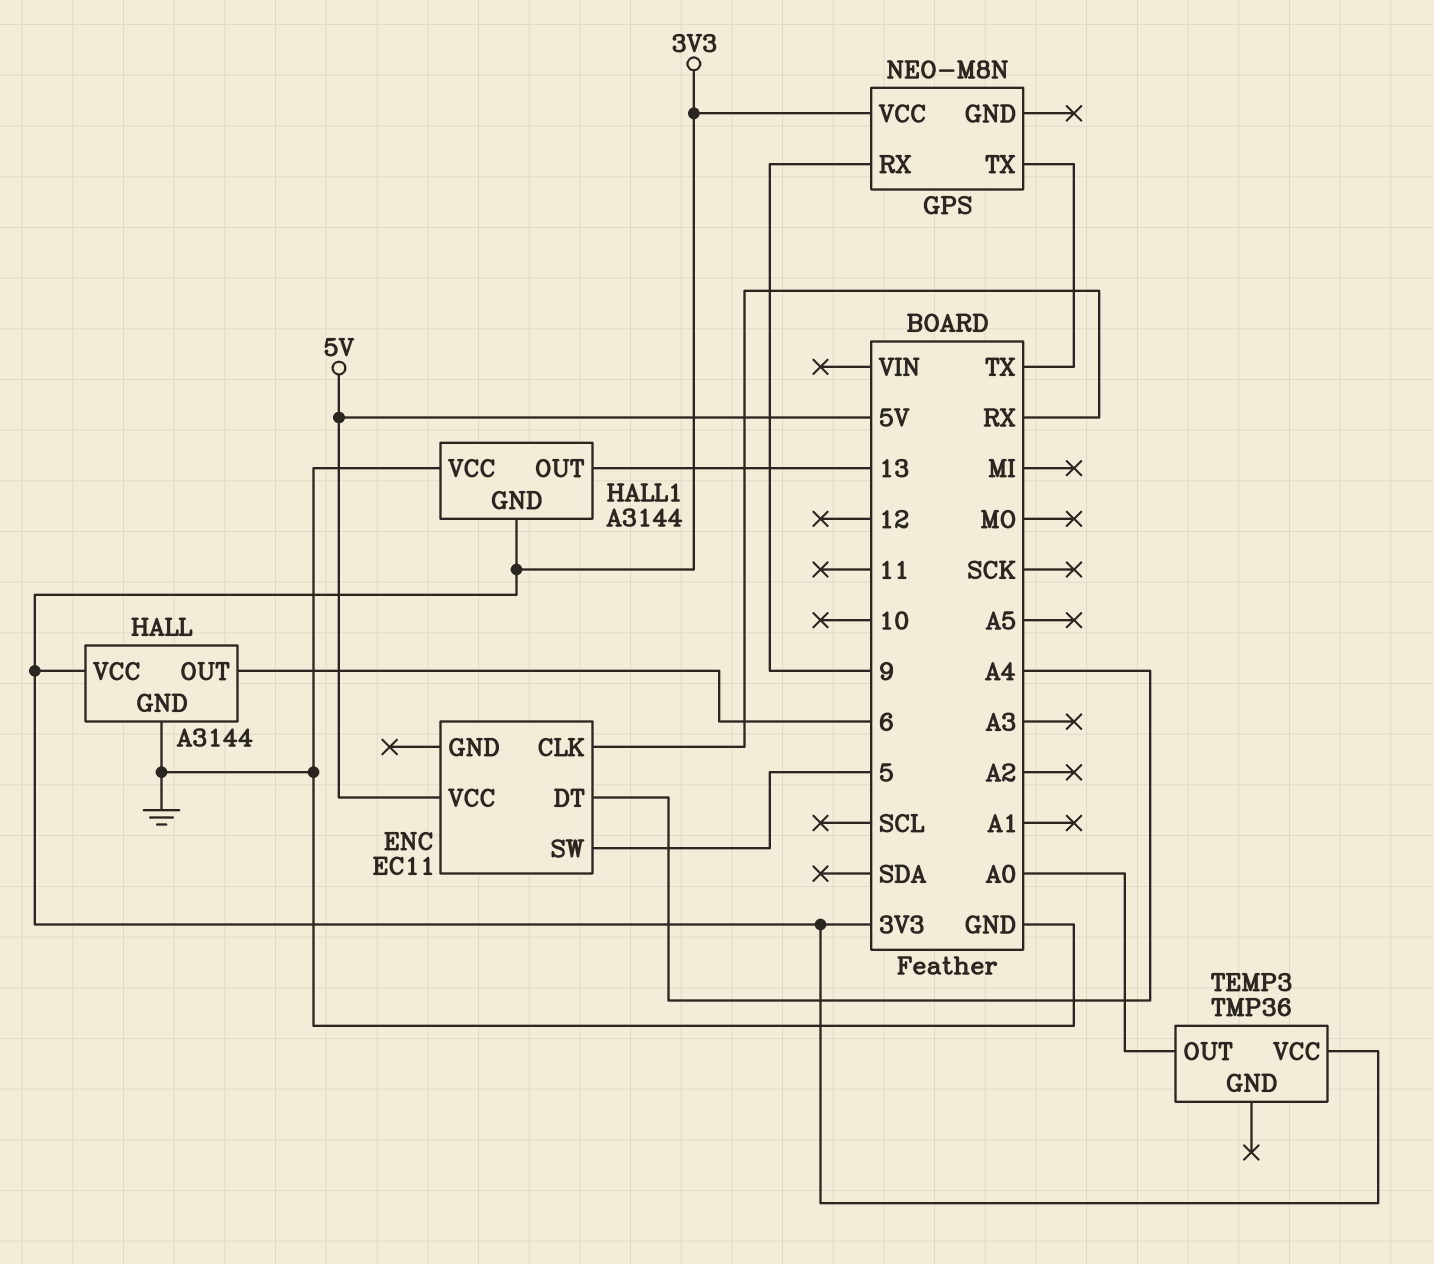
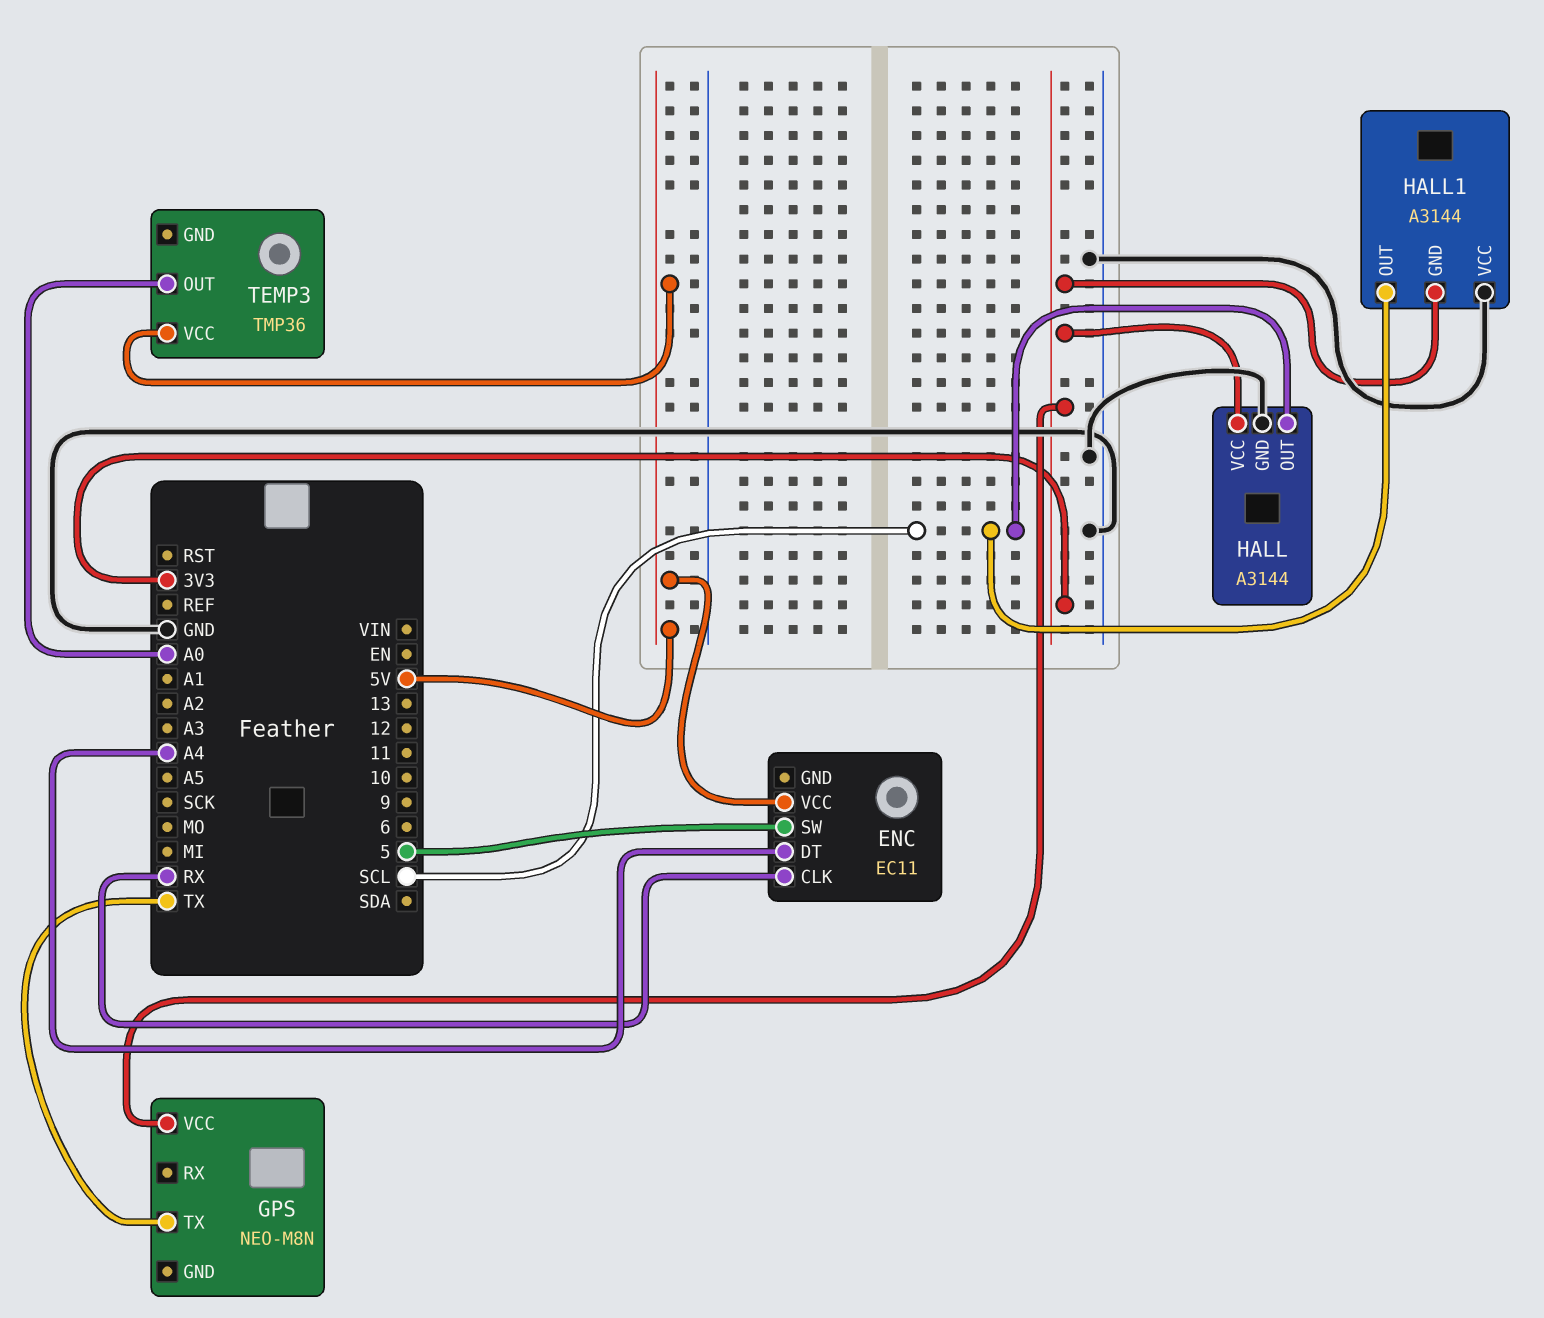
GPS pin RX: 9 -> none
HALL pin OUT: 6 -> SCL
HALL1 pin OUT: 13 -> SCL
TEMP3 pin VCC: 3V3 -> 5V

